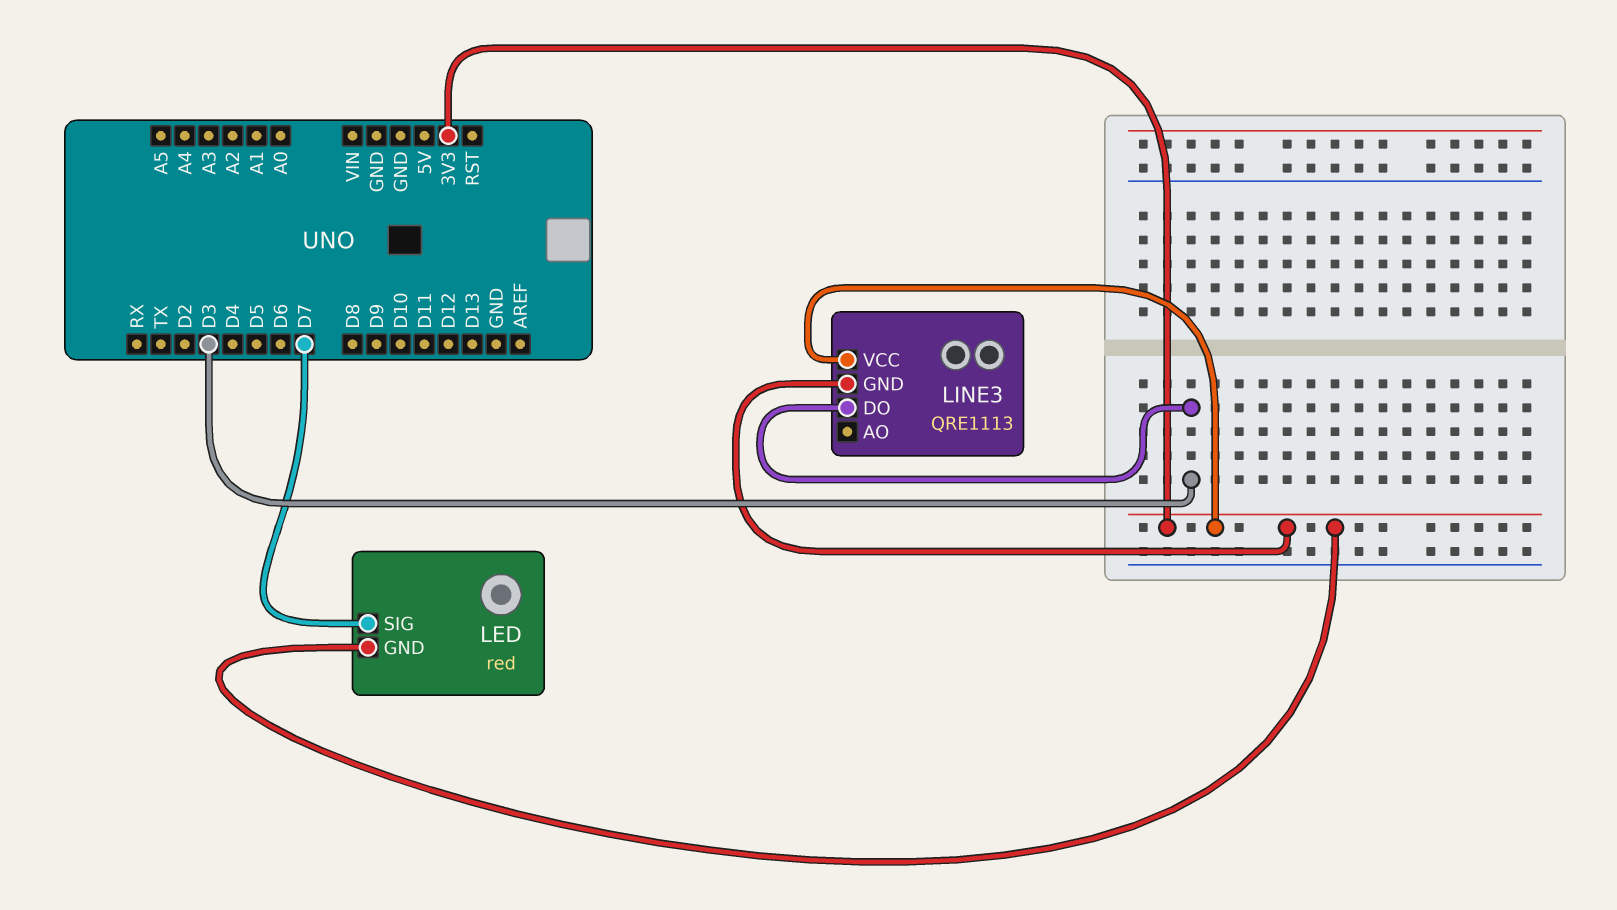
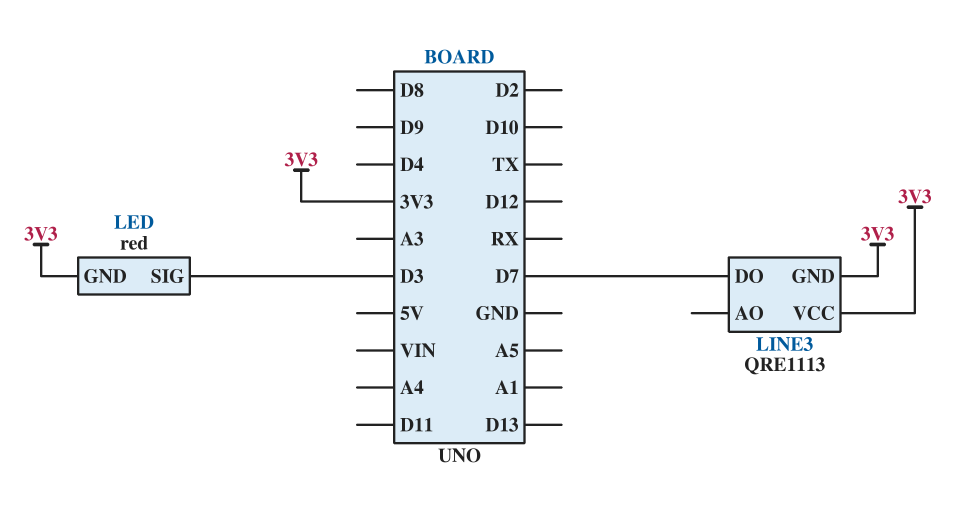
LED pin SIG: D7 -> D3
LINE3 pin DO: D3 -> D7

